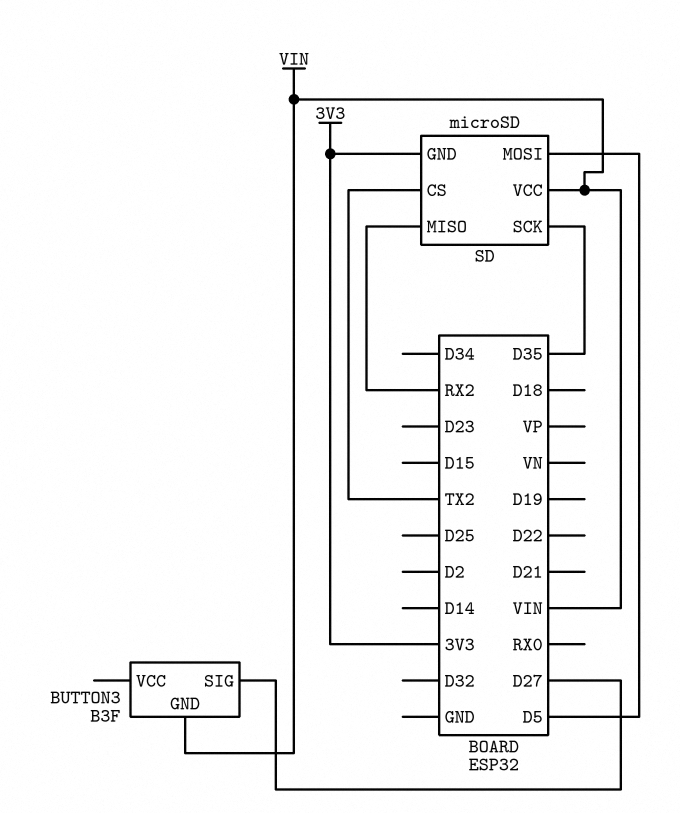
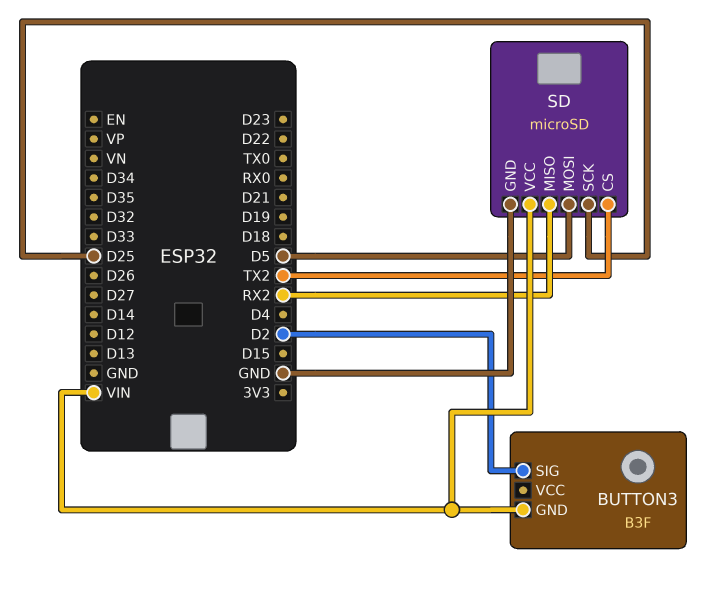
BUTTON3 pin SIG: D27 -> D2
SD pin GND: 3V3 -> GND
SD pin SCK: D35 -> D25

